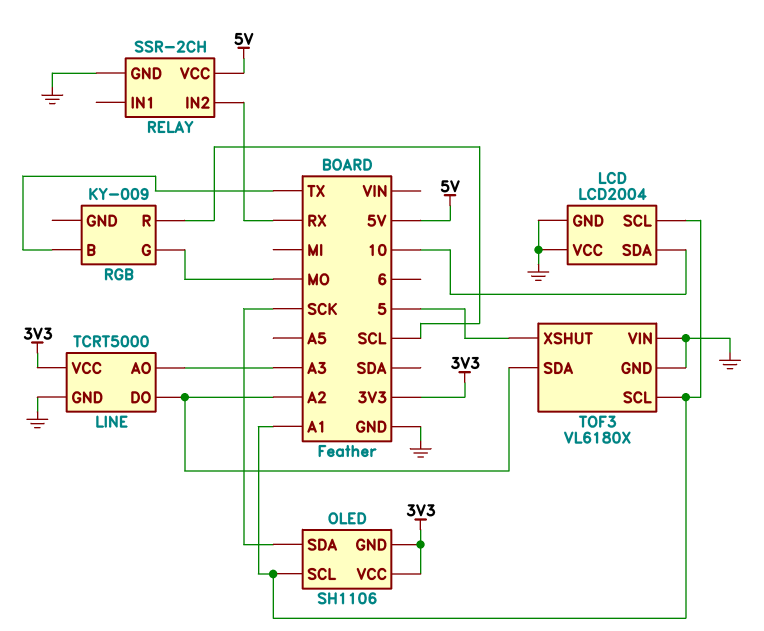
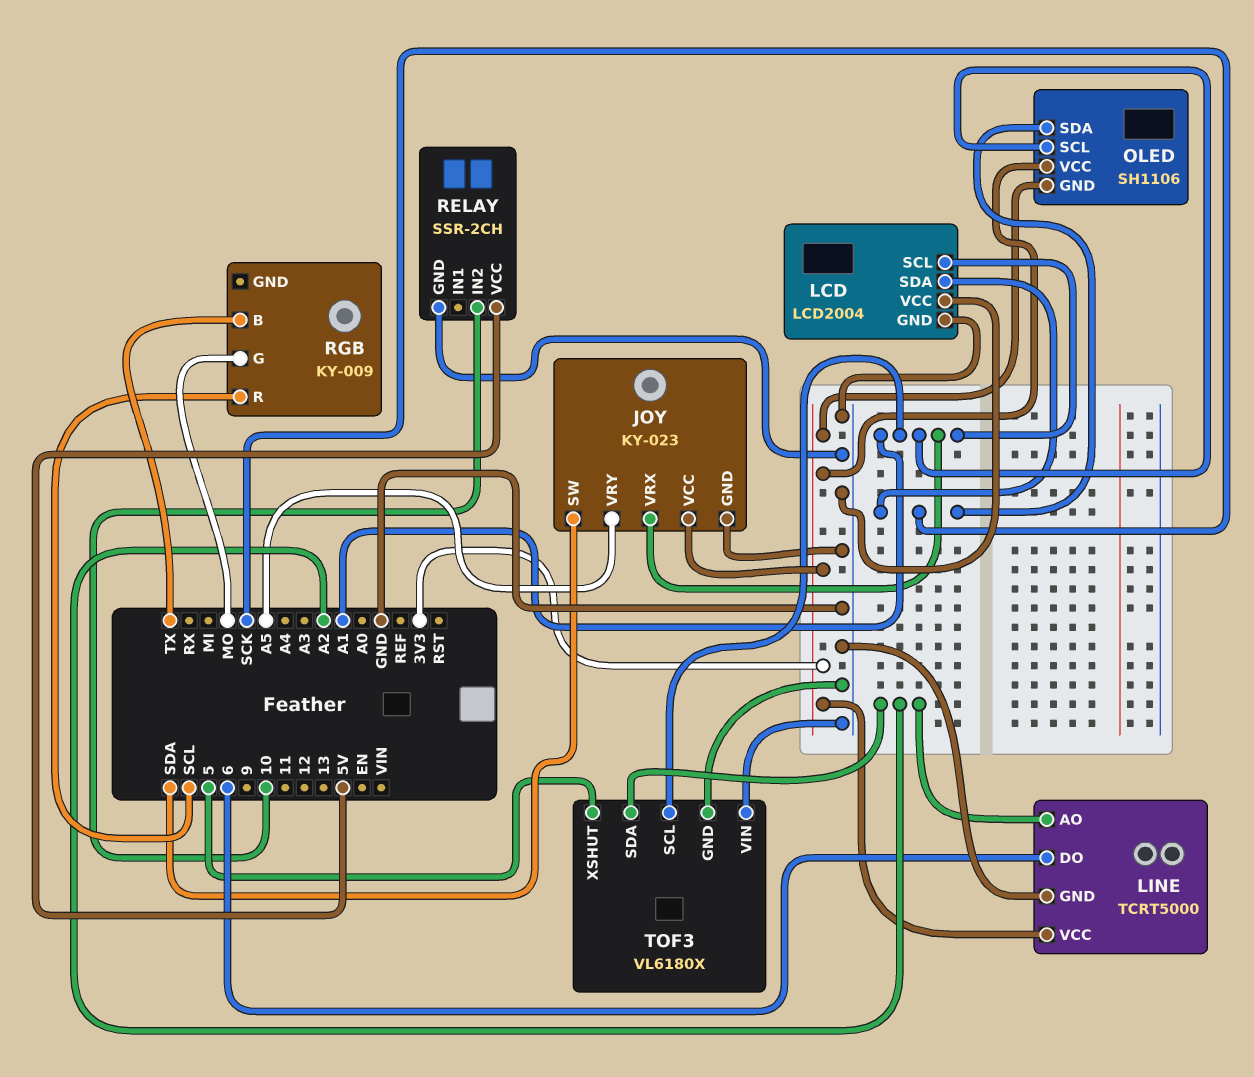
JOY: none -> KY-023
JOY pin GND: none -> GND
JOY pin SW: none -> SDA
JOY pin VCC: none -> 3V3
JOY pin VRX: none -> A1
JOY pin VRY: none -> A5
LCD pin SDA: 10 -> SCK
LINE pin AO: A3 -> A2
LINE pin DO: A2 -> 6
RELAY pin IN2: RX -> 10

